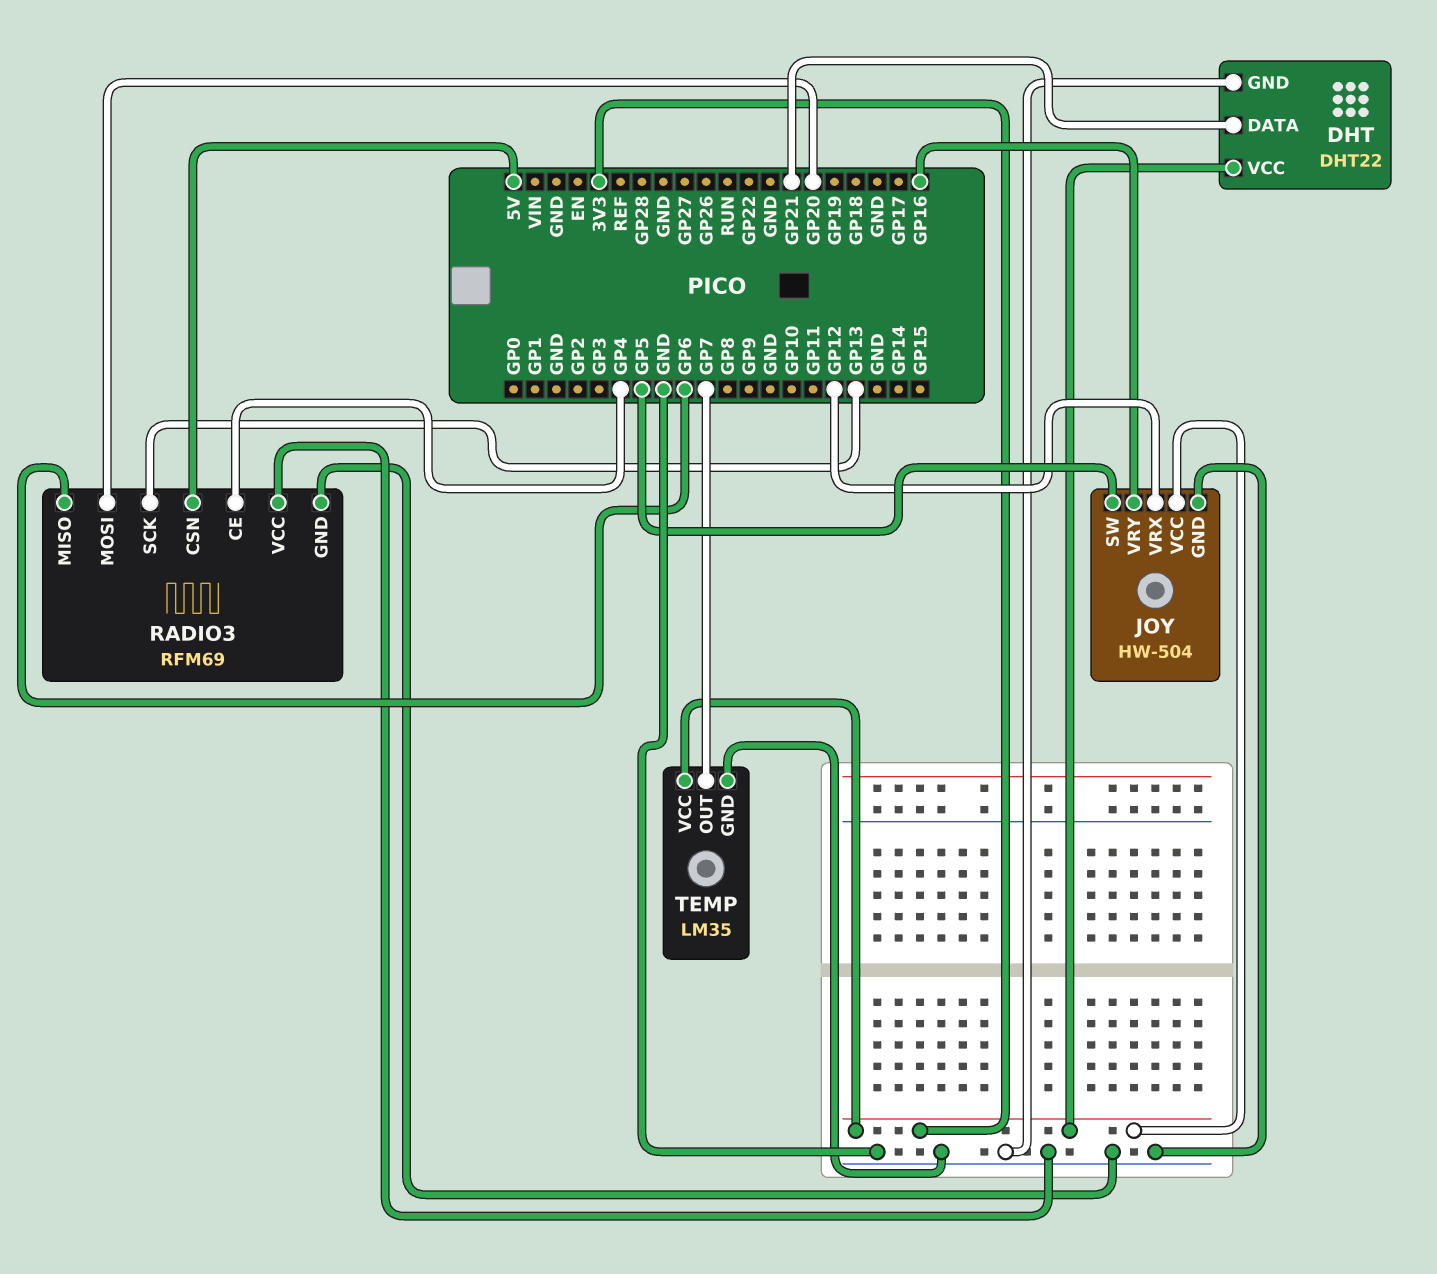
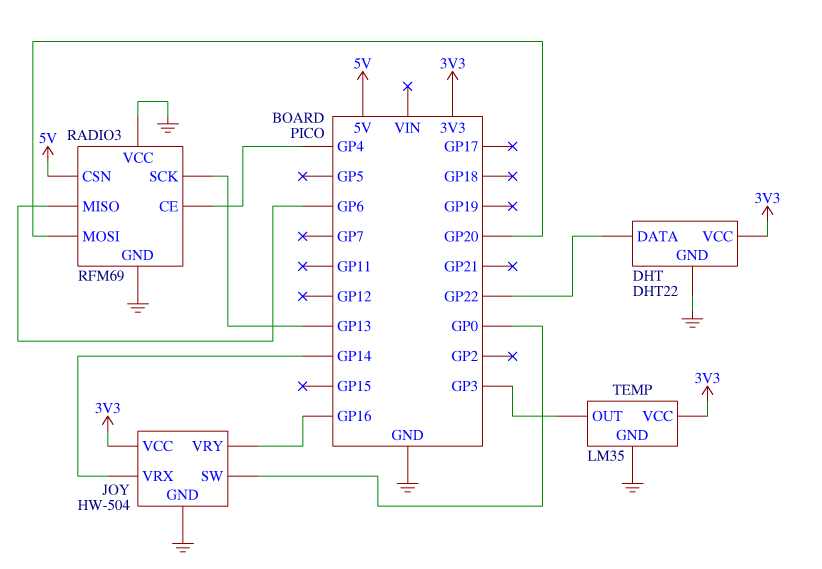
DHT pin DATA: GP21 -> GP22
JOY pin SW: GP5 -> GP0
JOY pin VRX: GP12 -> GP14
TEMP pin OUT: GP7 -> GP3

